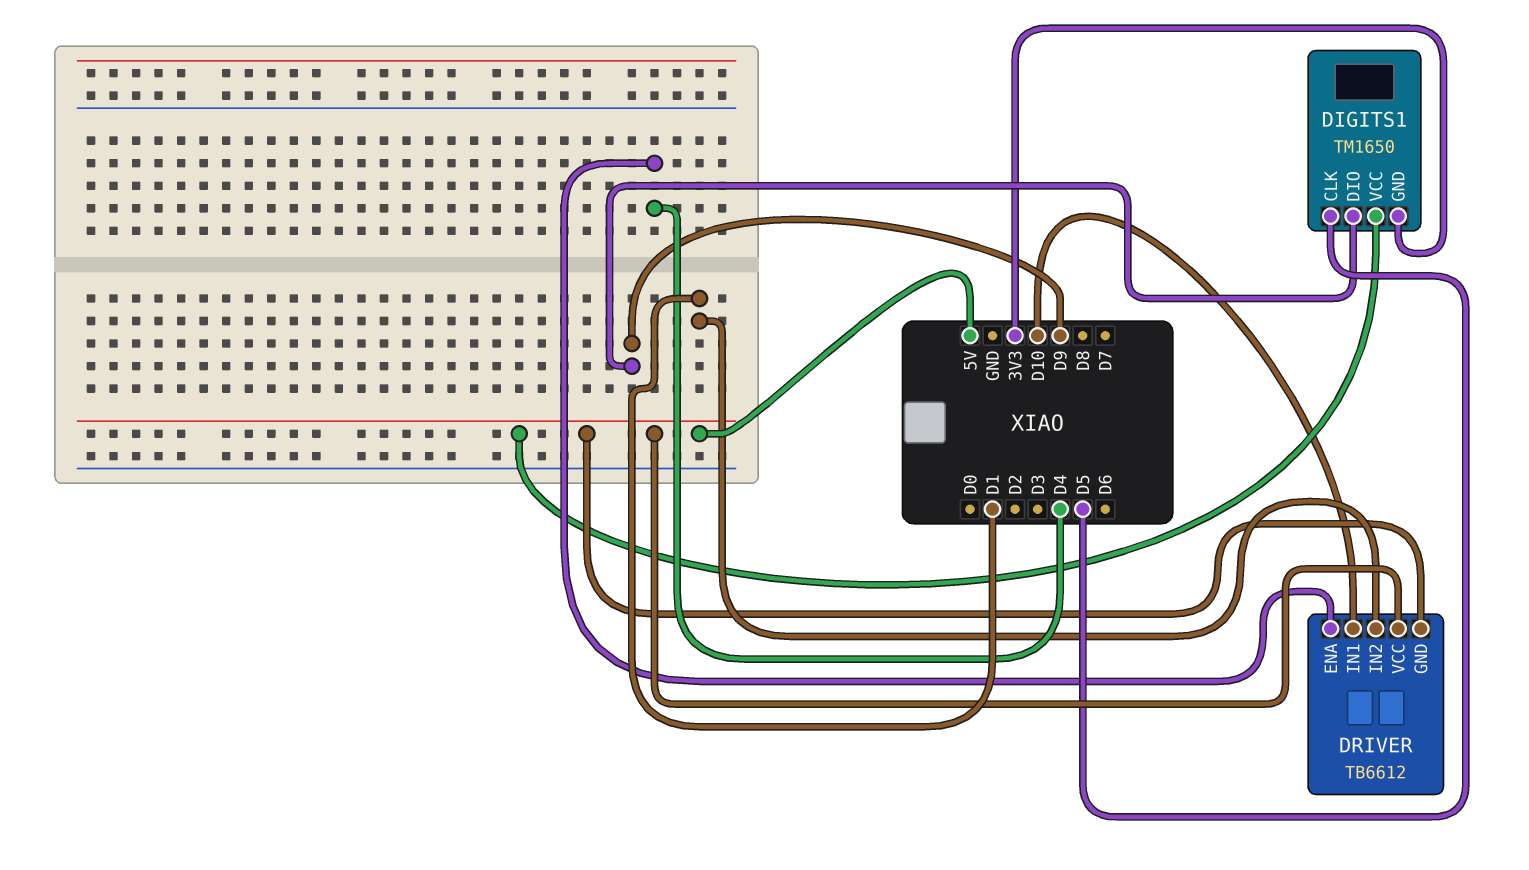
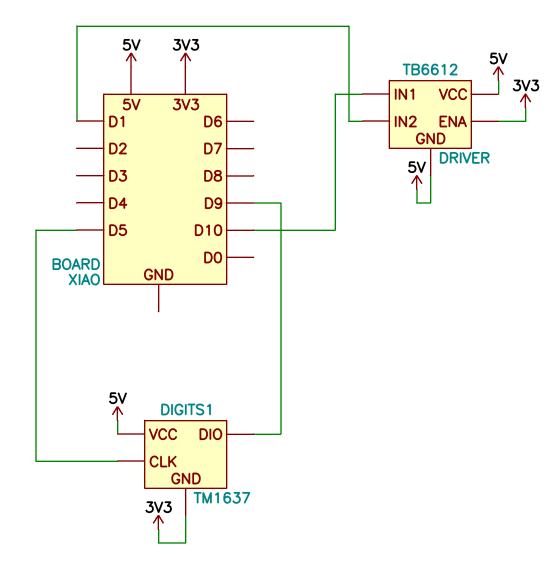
DIGITS1: TM1650 -> TM1637
DRIVER pin ENA: D4 -> 3V3

